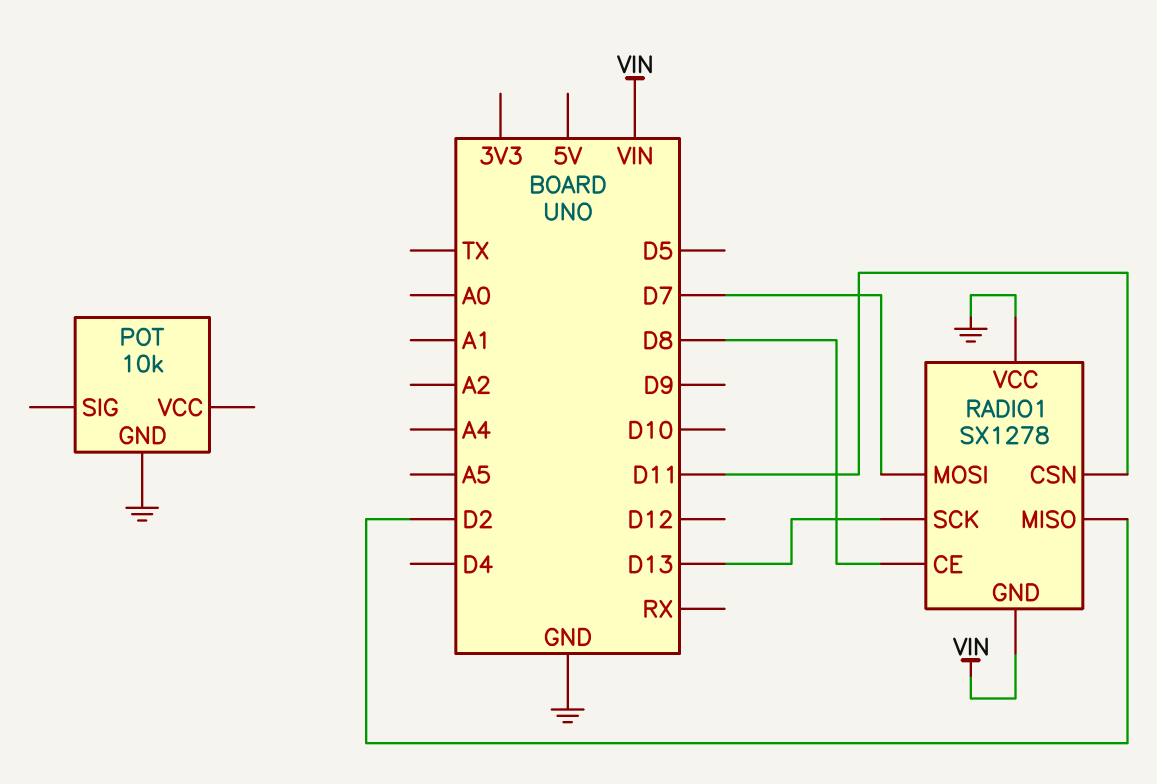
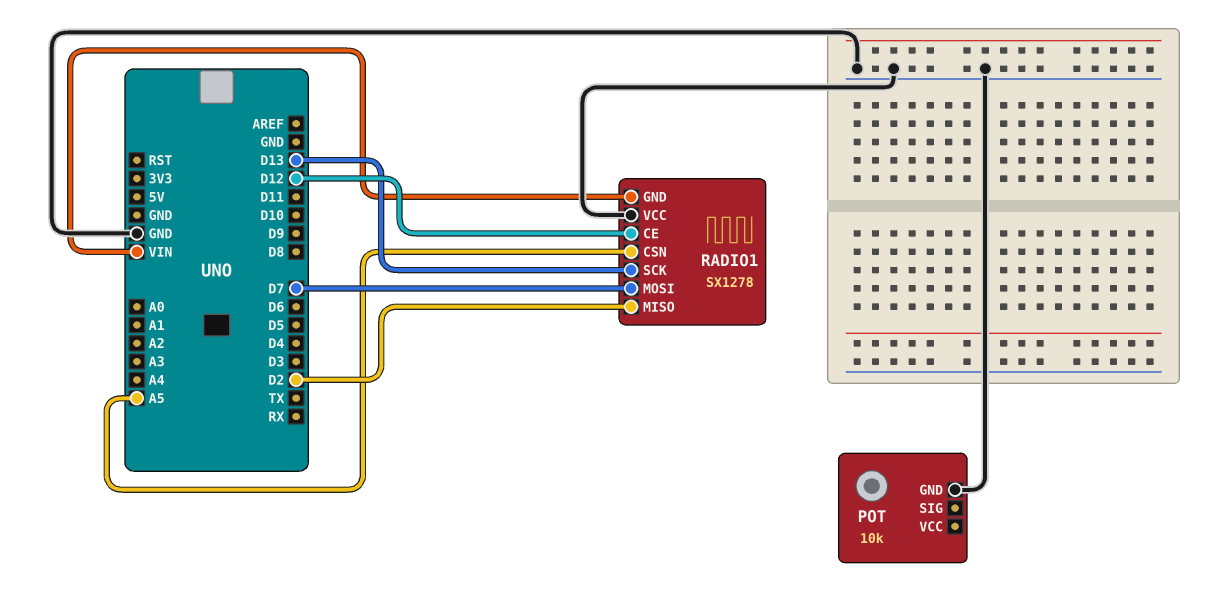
RADIO1 pin CE: D8 -> D12
RADIO1 pin CSN: D11 -> A5

